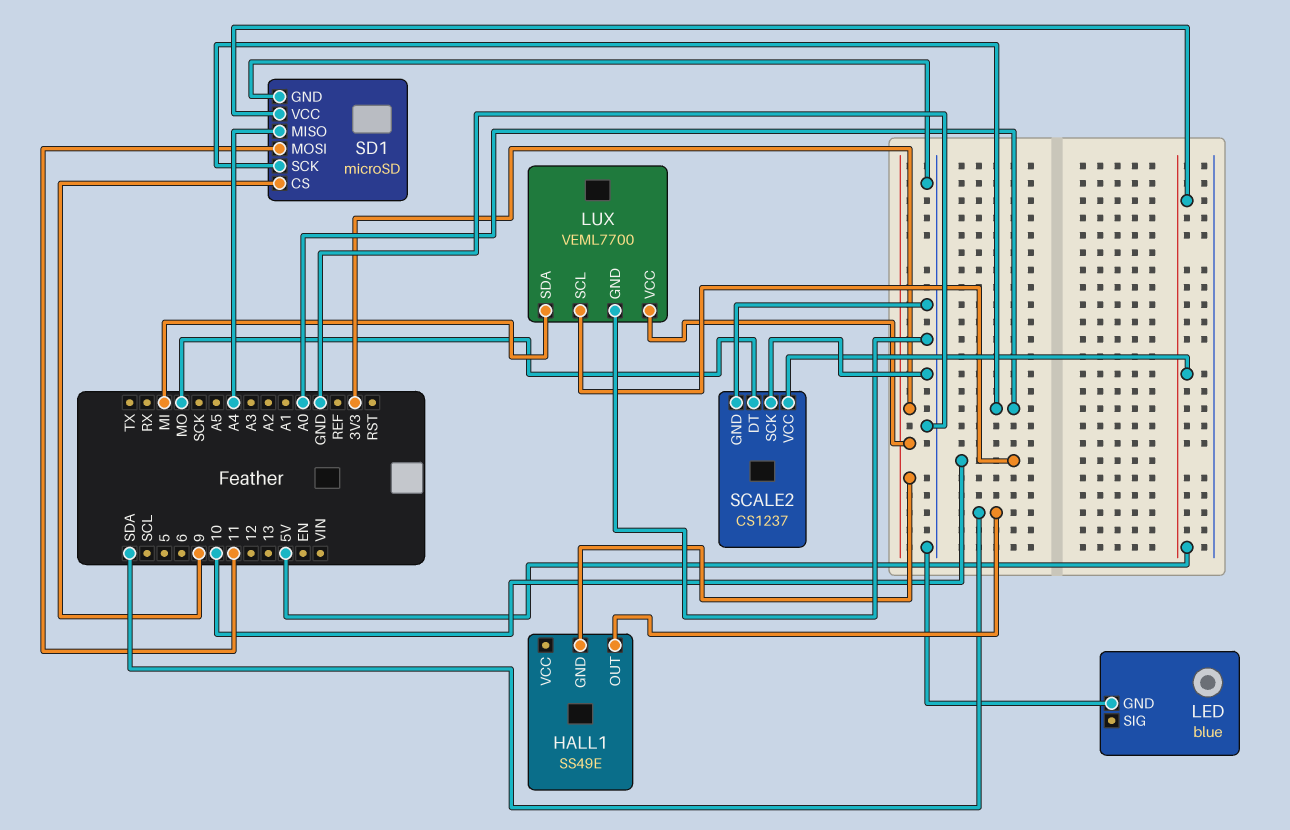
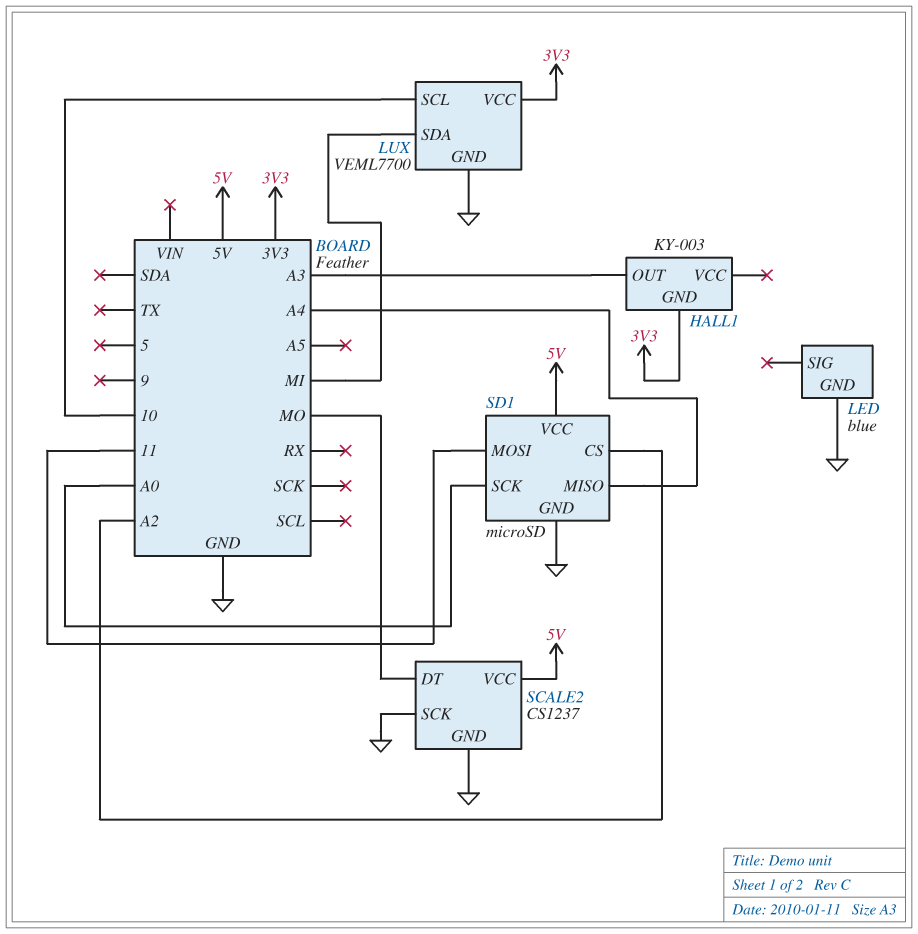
HALL1: SS49E -> KY-003
HALL1 pin OUT: SDA -> A3
SD1 pin CS: 9 -> A2

